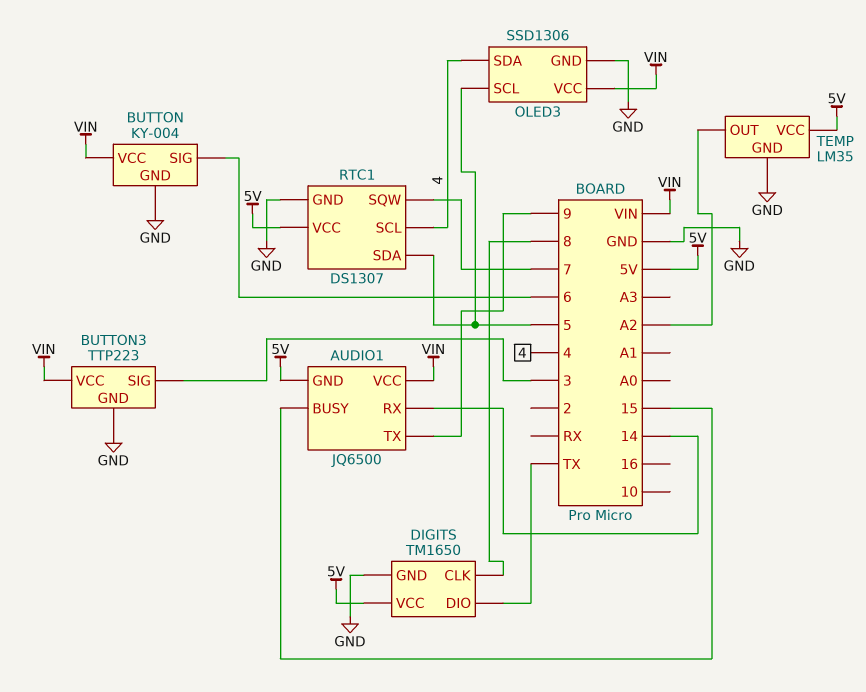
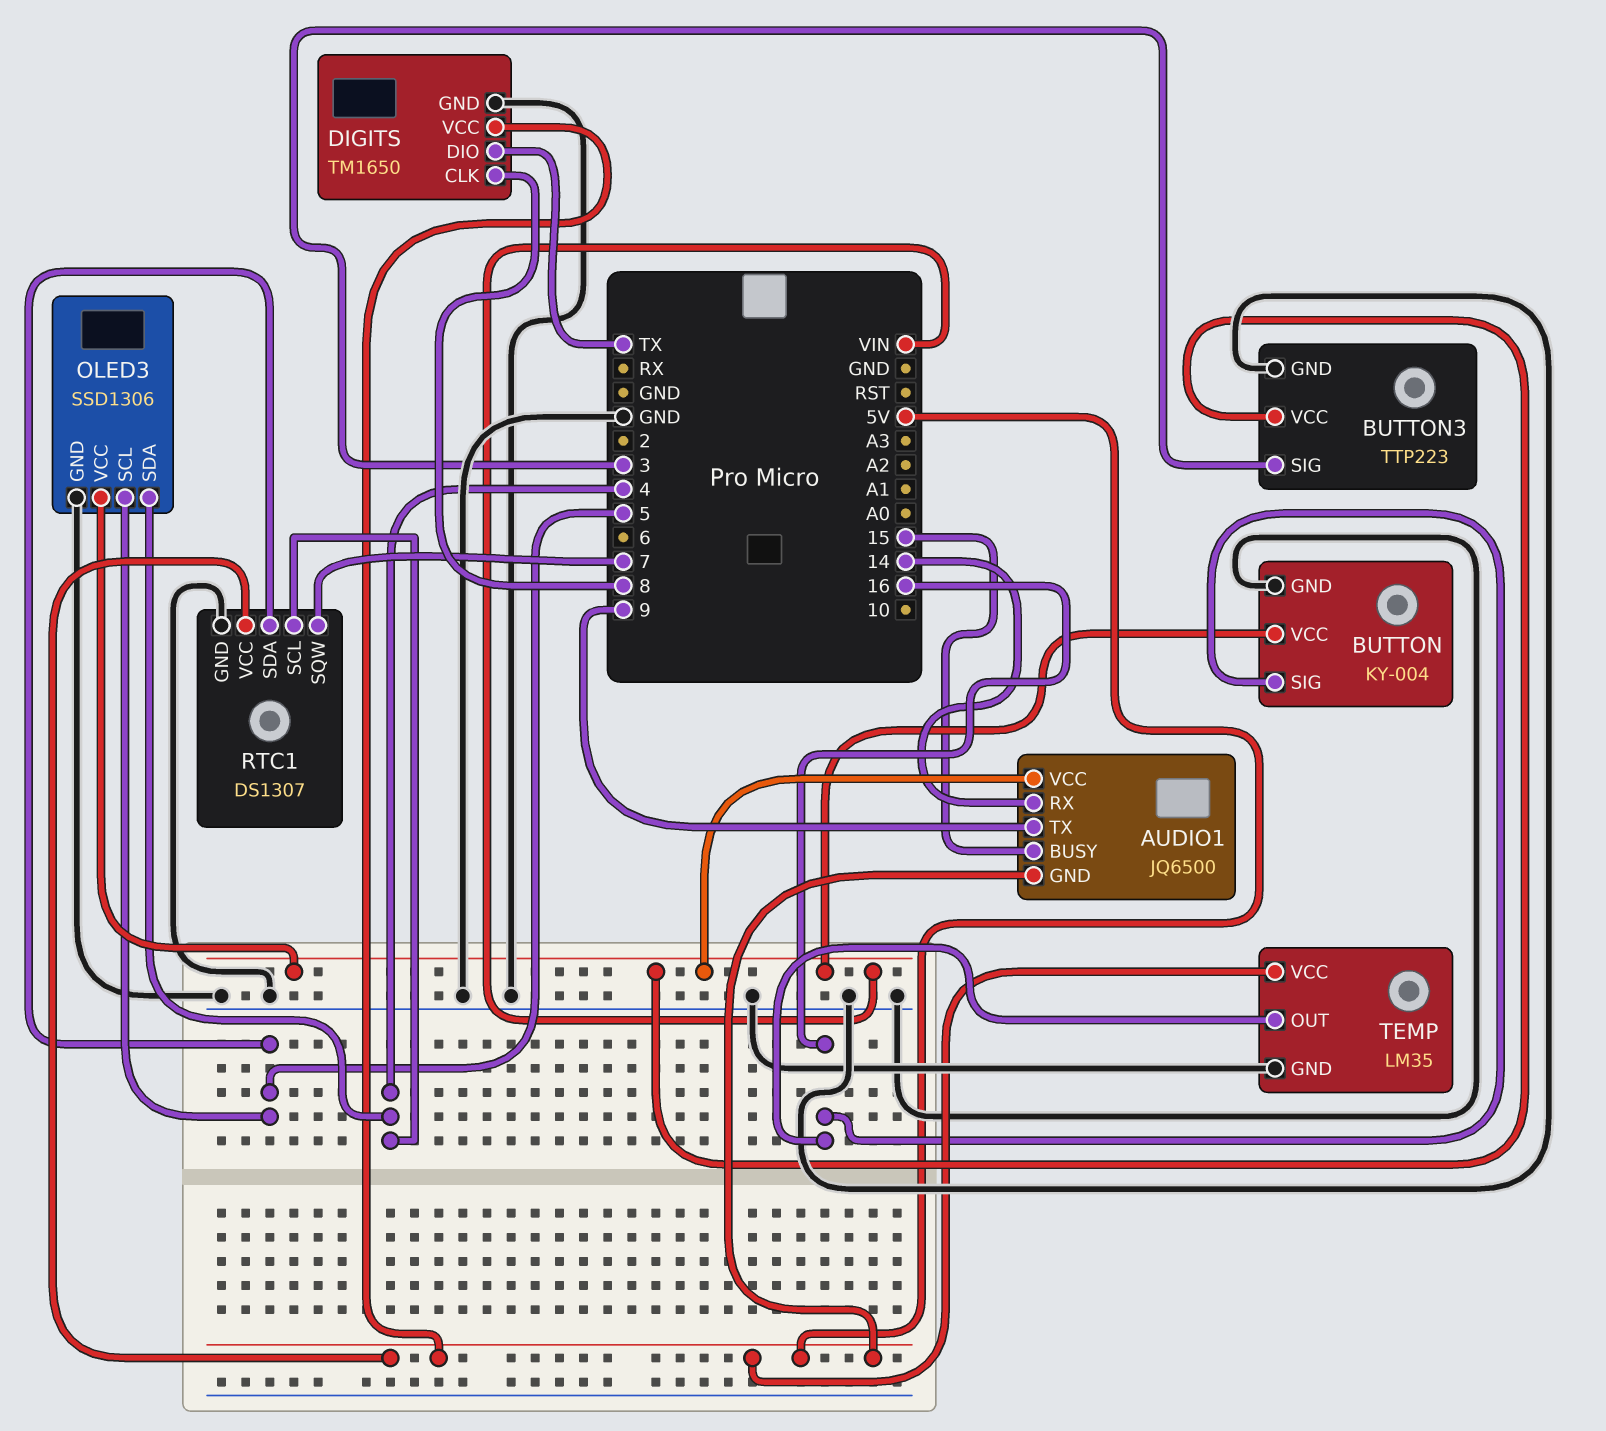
BUTTON pin SIG: 6 -> 16
TEMP pin OUT: A2 -> 16

